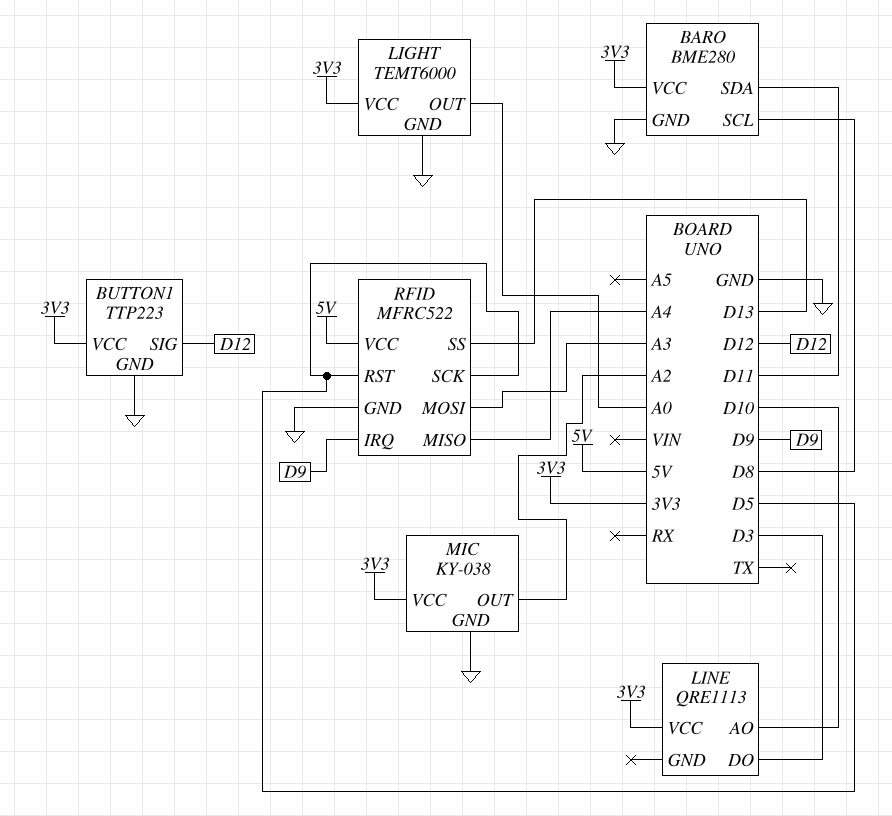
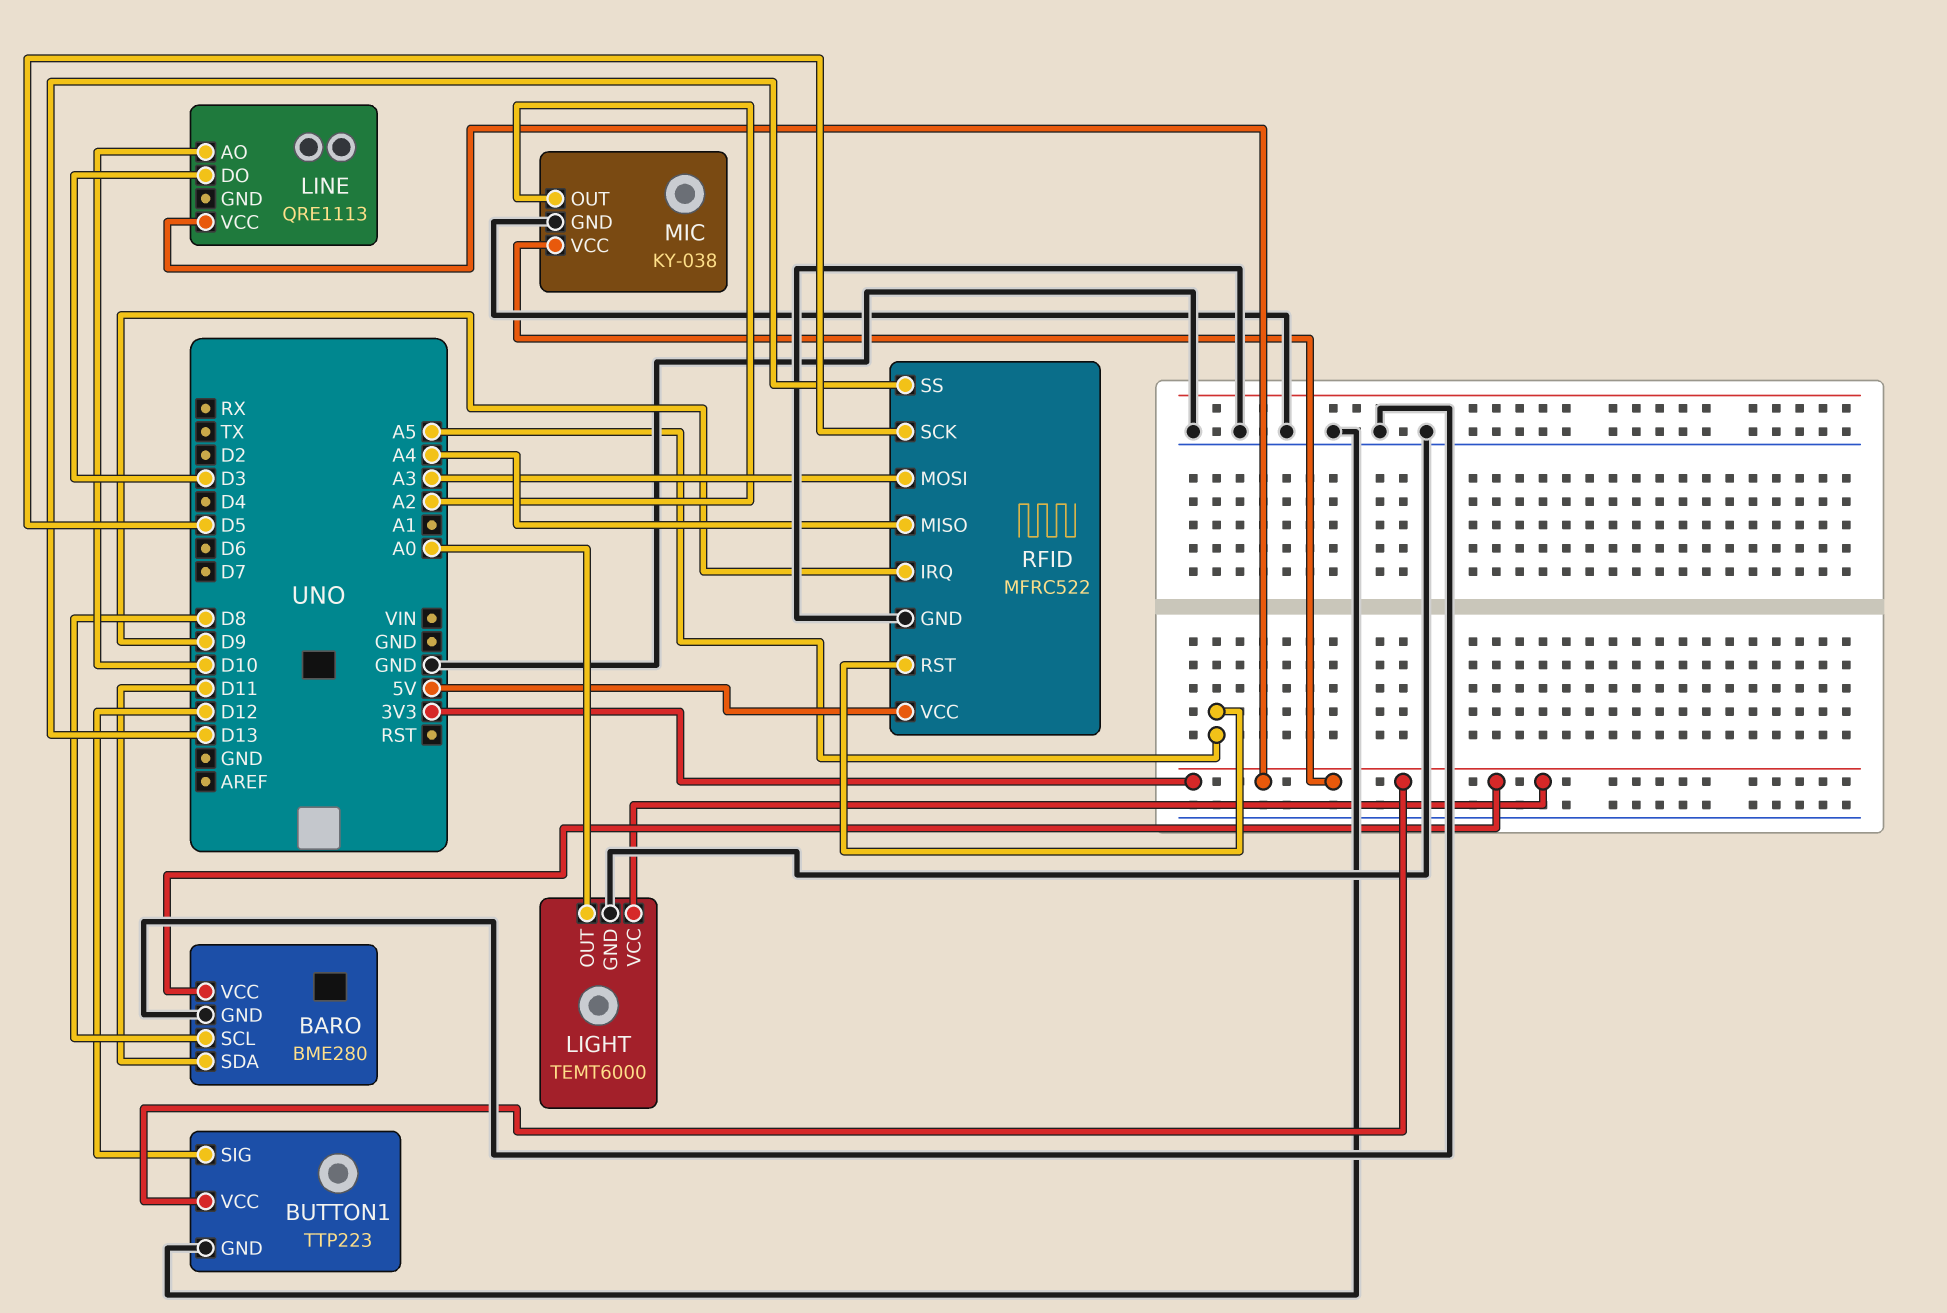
RFID pin RST: D5 -> A5

